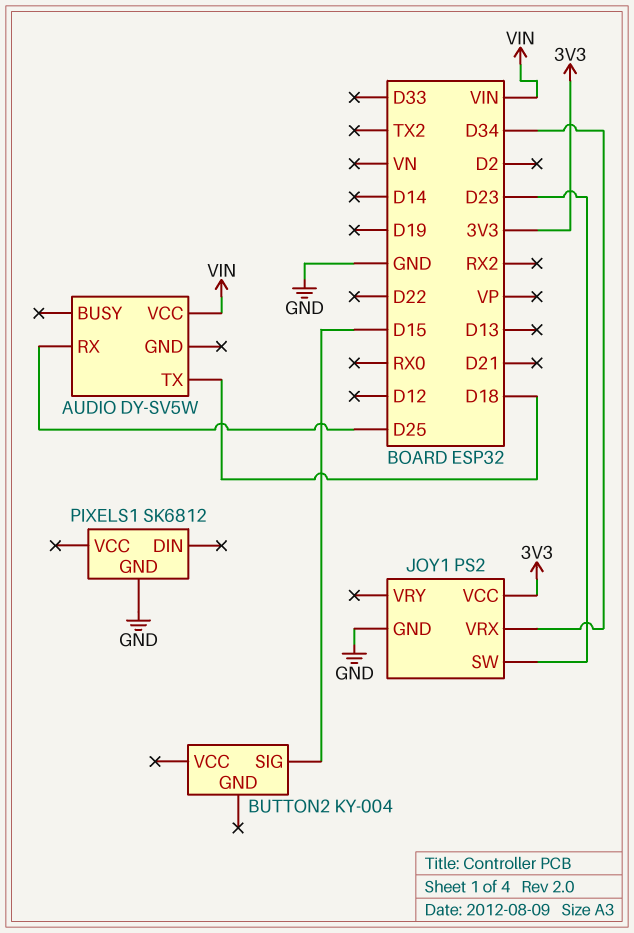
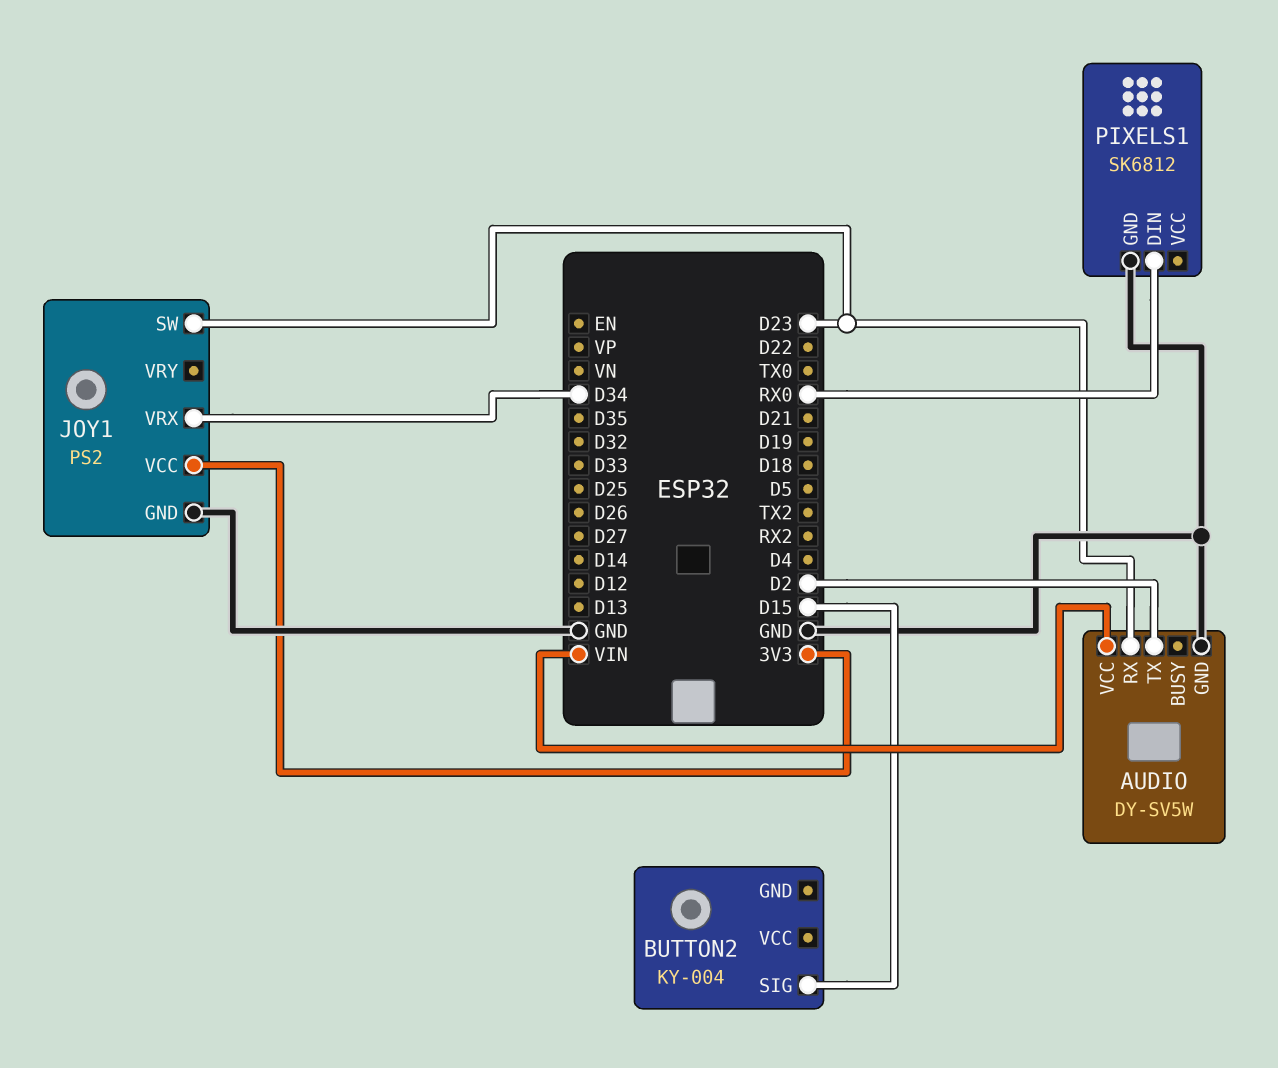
AUDIO pin GND: none -> GND
AUDIO pin RX: D25 -> D23
AUDIO pin TX: D18 -> D2
PIXELS1 pin DIN: none -> RX0

